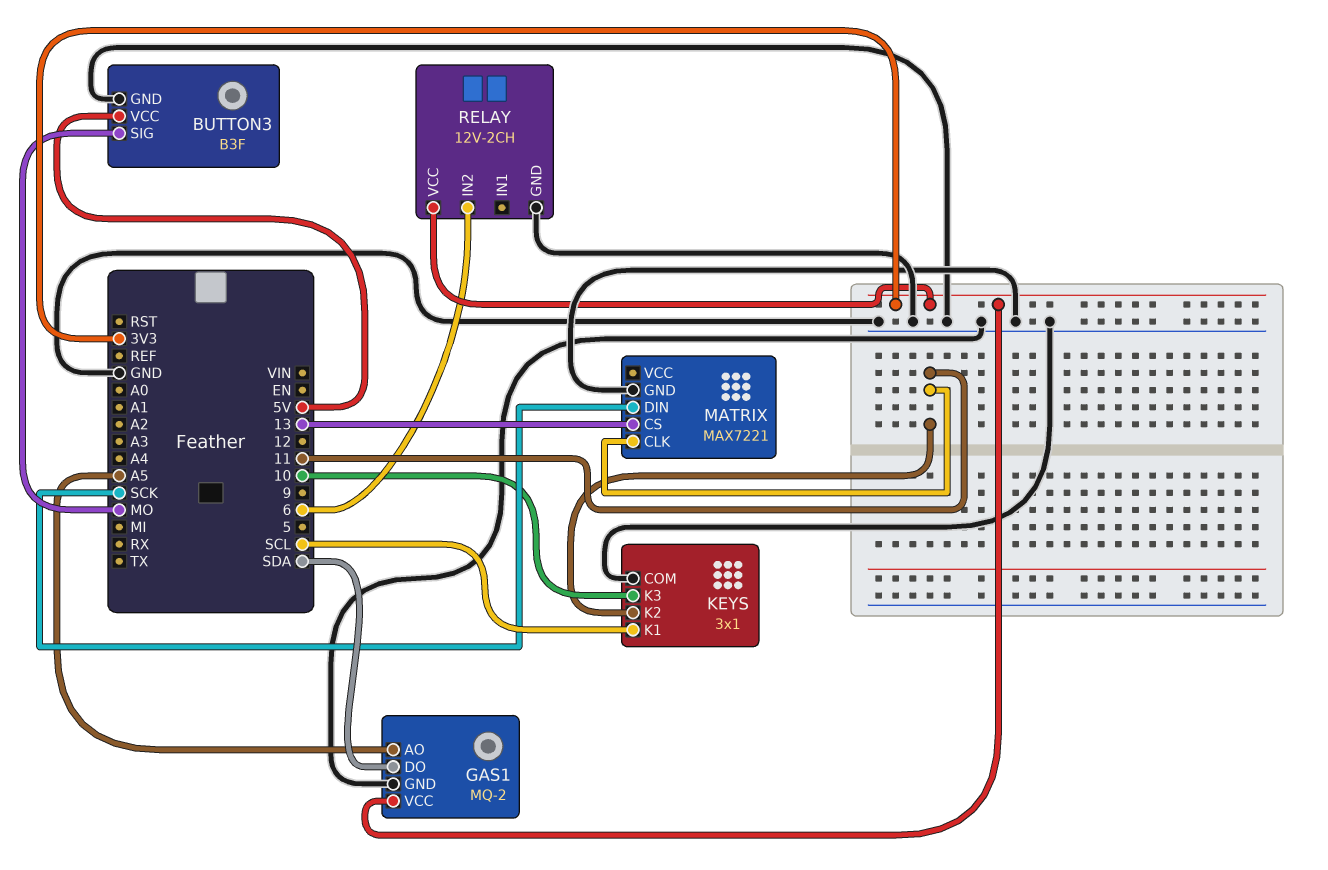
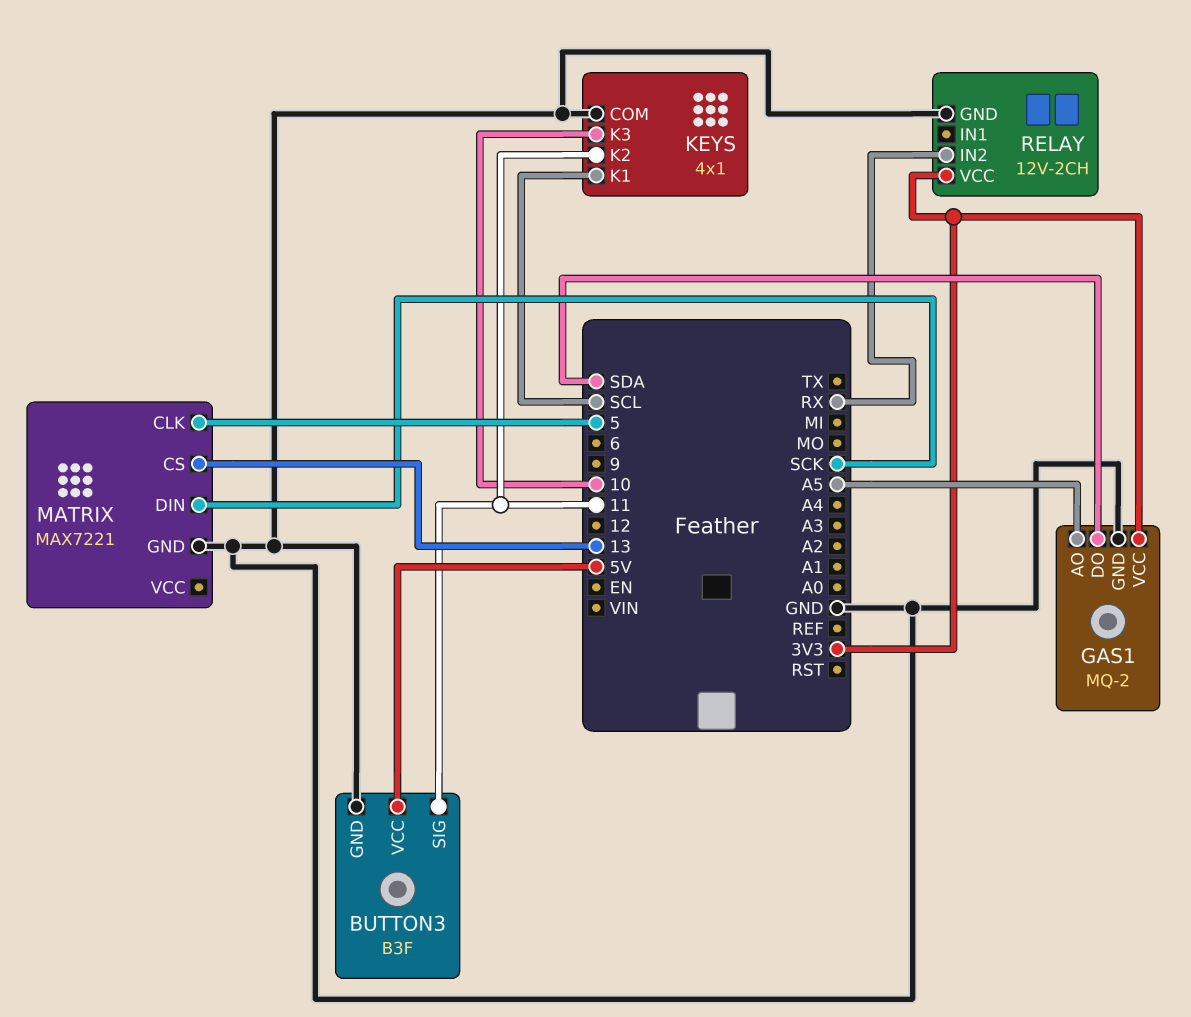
BUTTON3 pin SIG: MO -> 11
KEYS: 3x1 -> 4x1
MATRIX pin CLK: 11 -> 5
RELAY pin IN2: 6 -> RX

